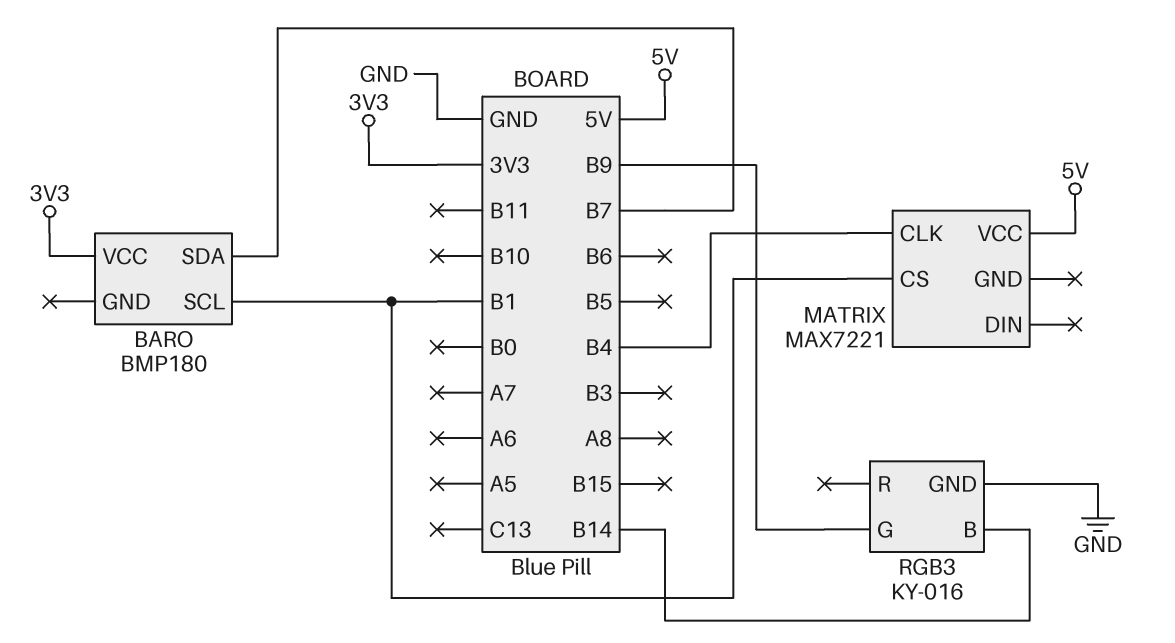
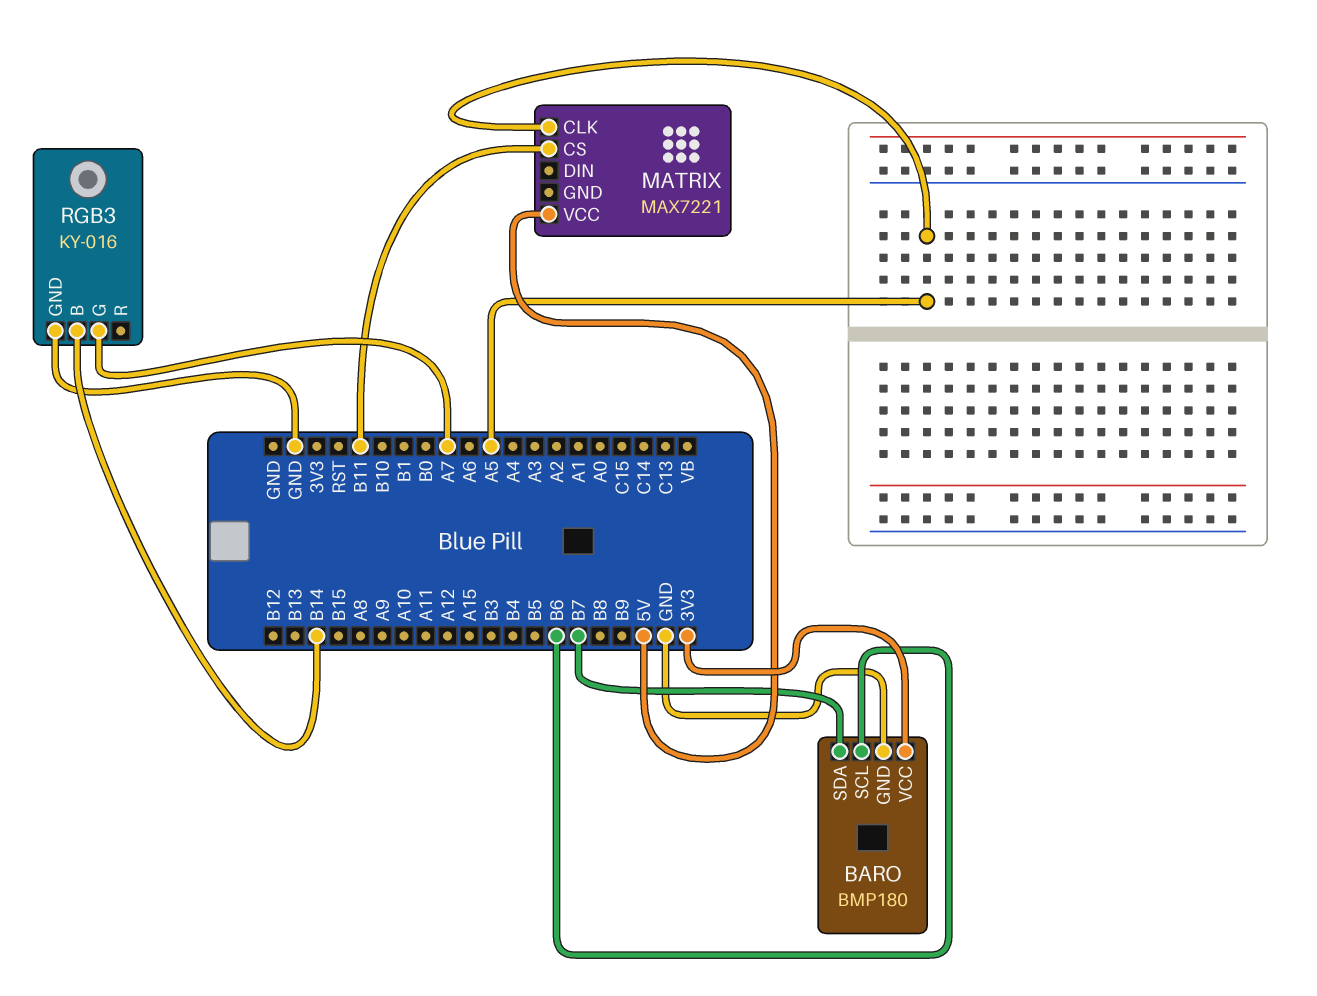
BARO pin GND: none -> GND
BARO pin SCL: B1 -> B6
MATRIX pin CLK: B4 -> A5
MATRIX pin CS: B1 -> B11
RGB3 pin G: B9 -> A7

